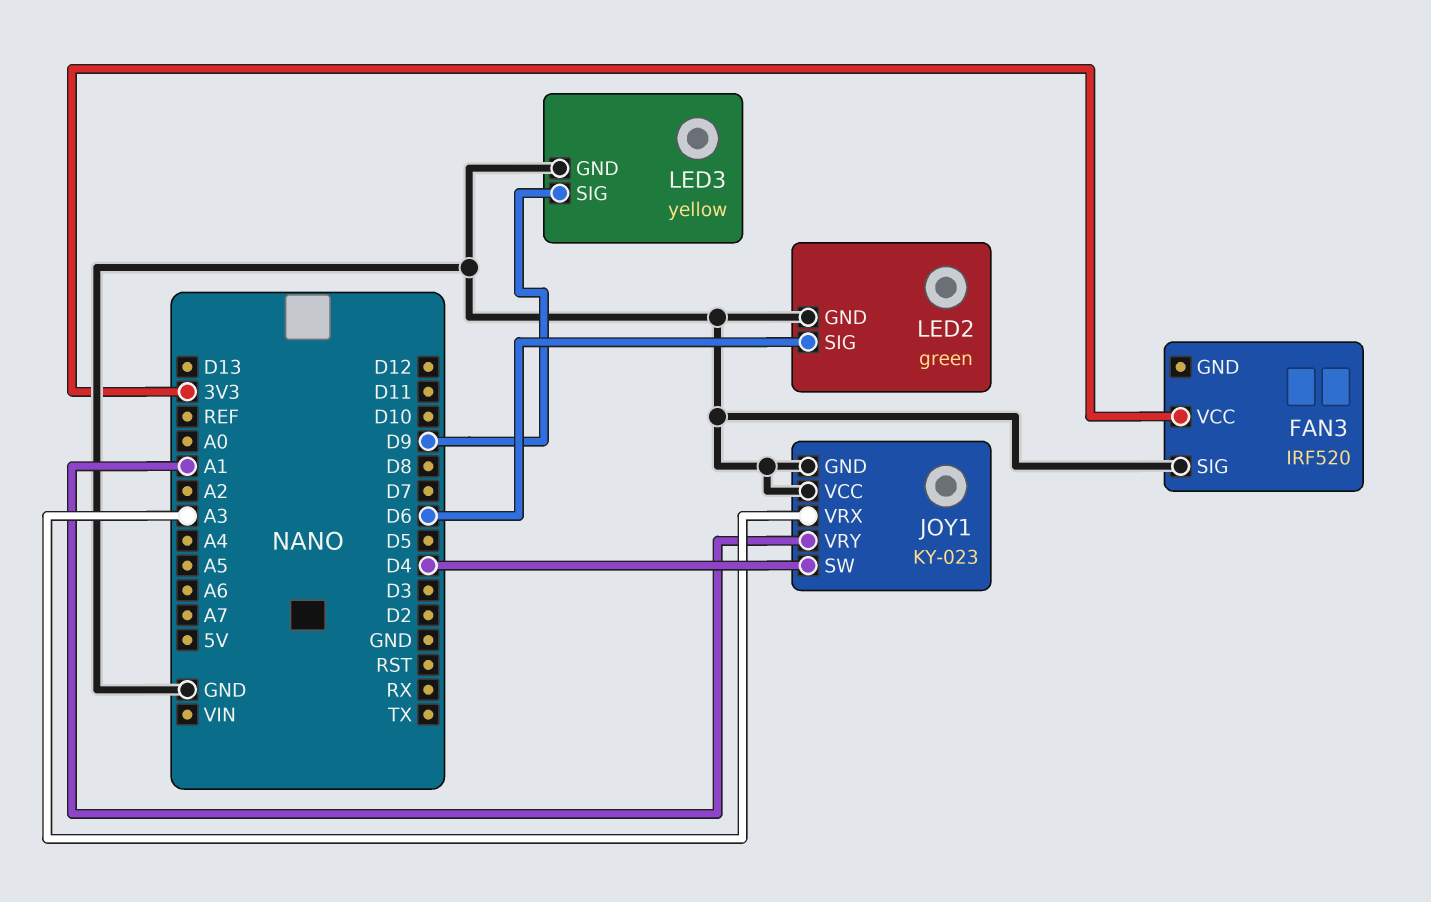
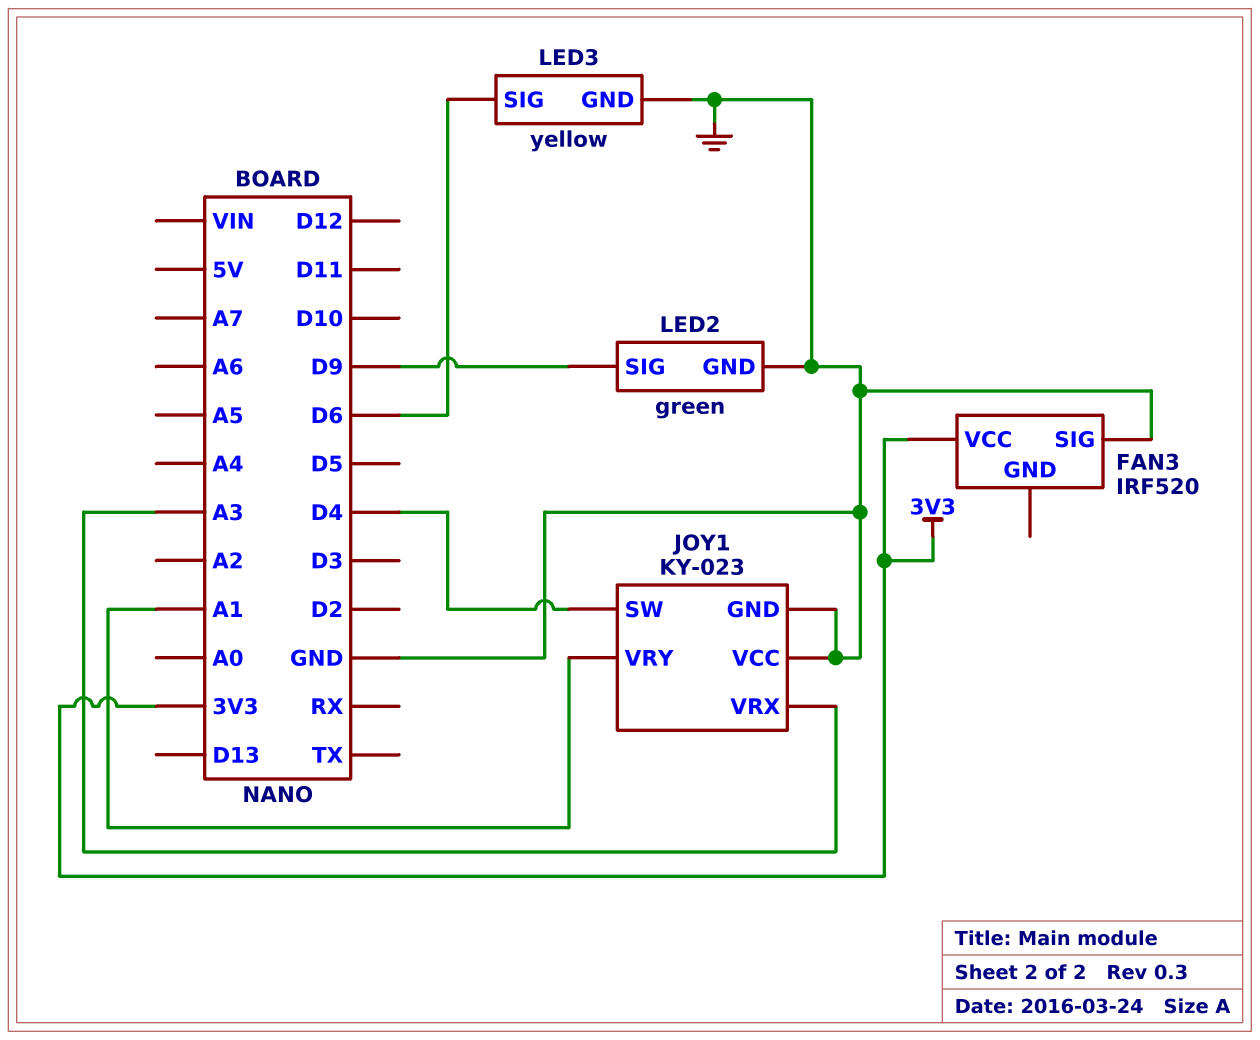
LED2 pin SIG: D6 -> D9
LED3 pin SIG: D9 -> D6

